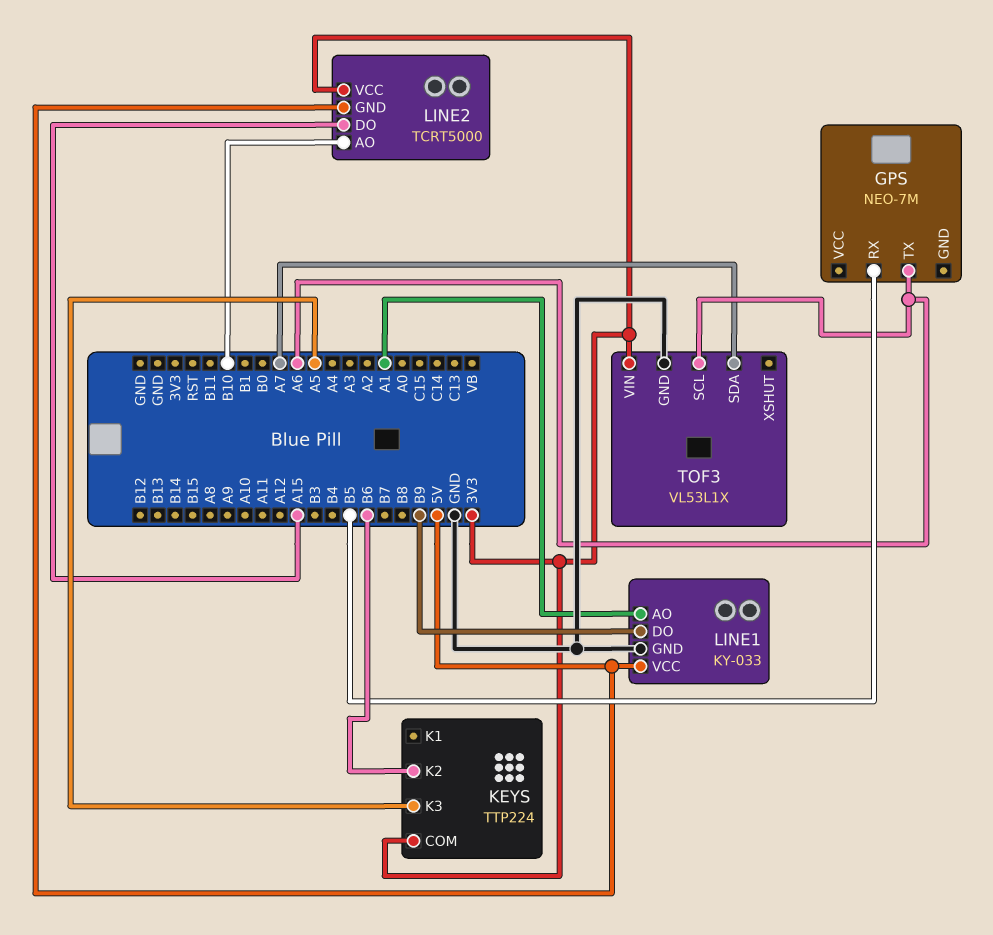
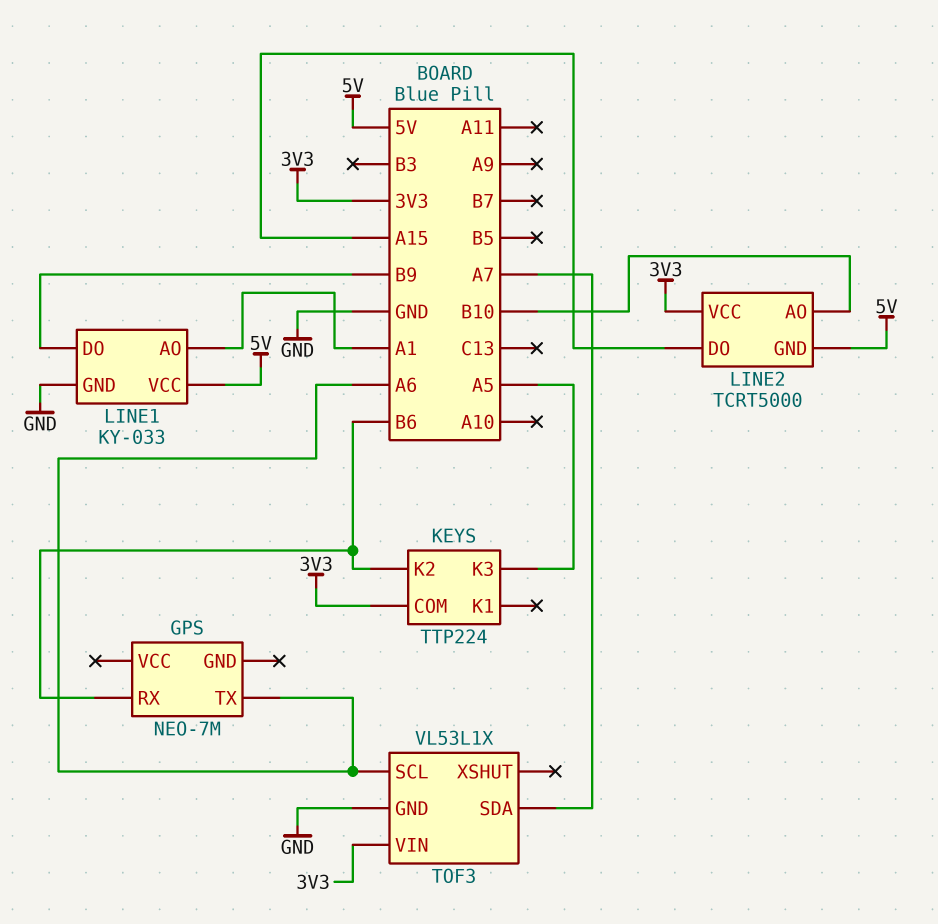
GPS pin RX: B5 -> B6

